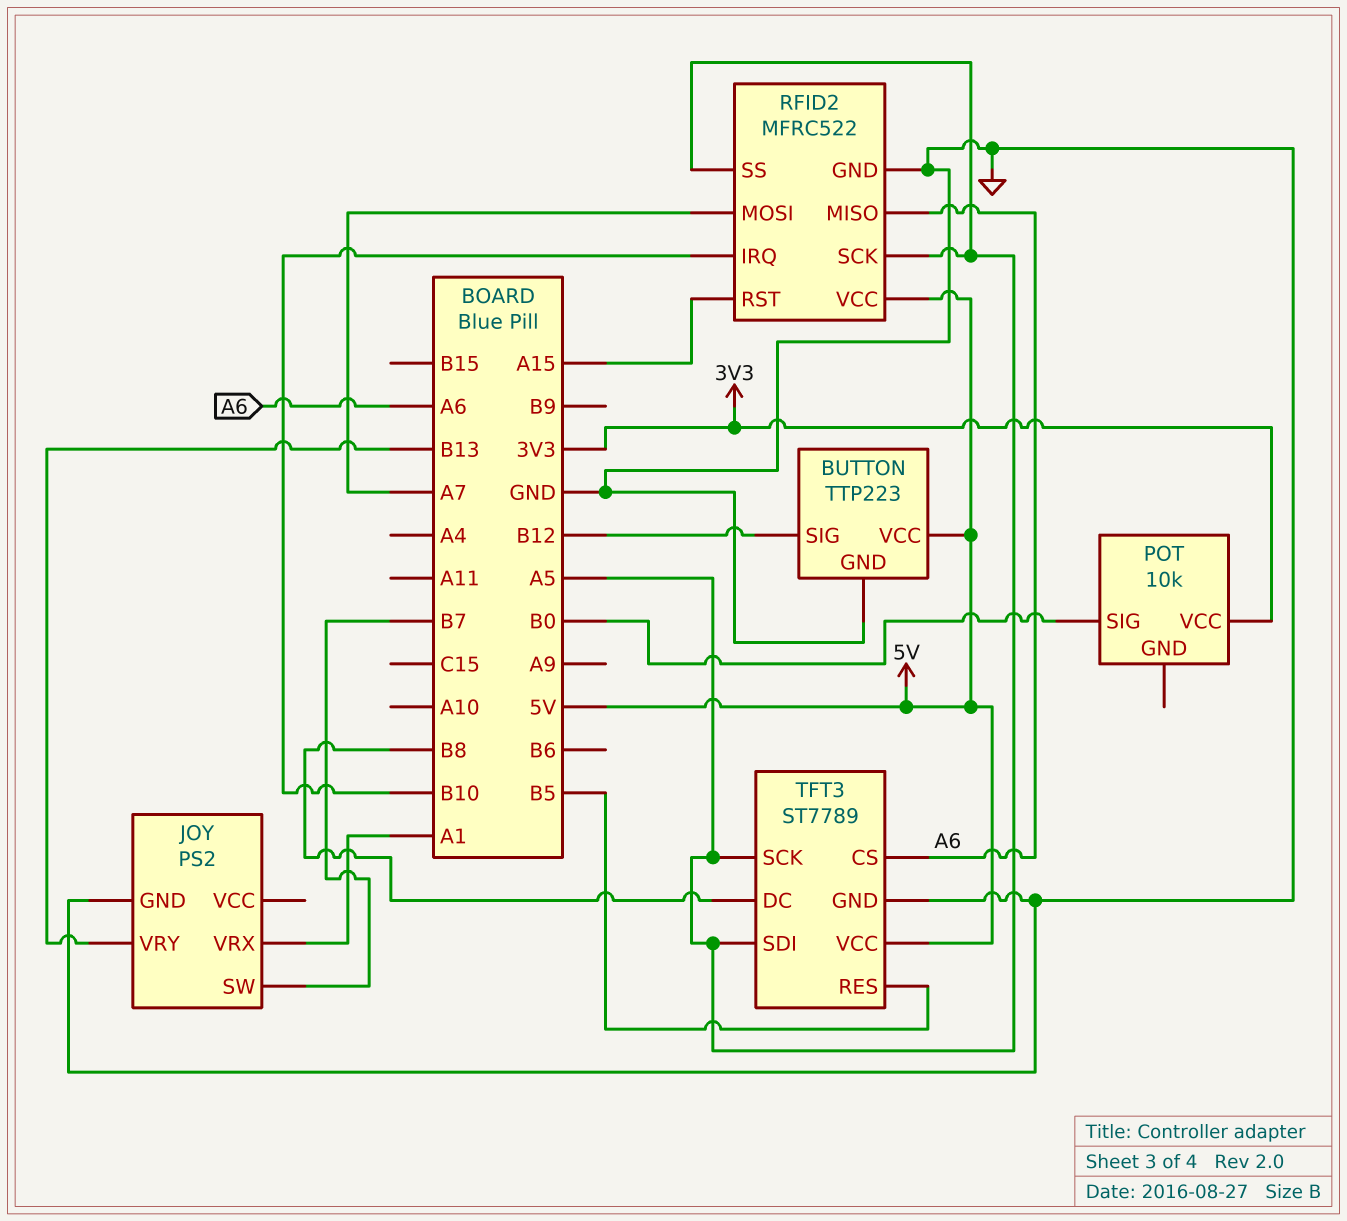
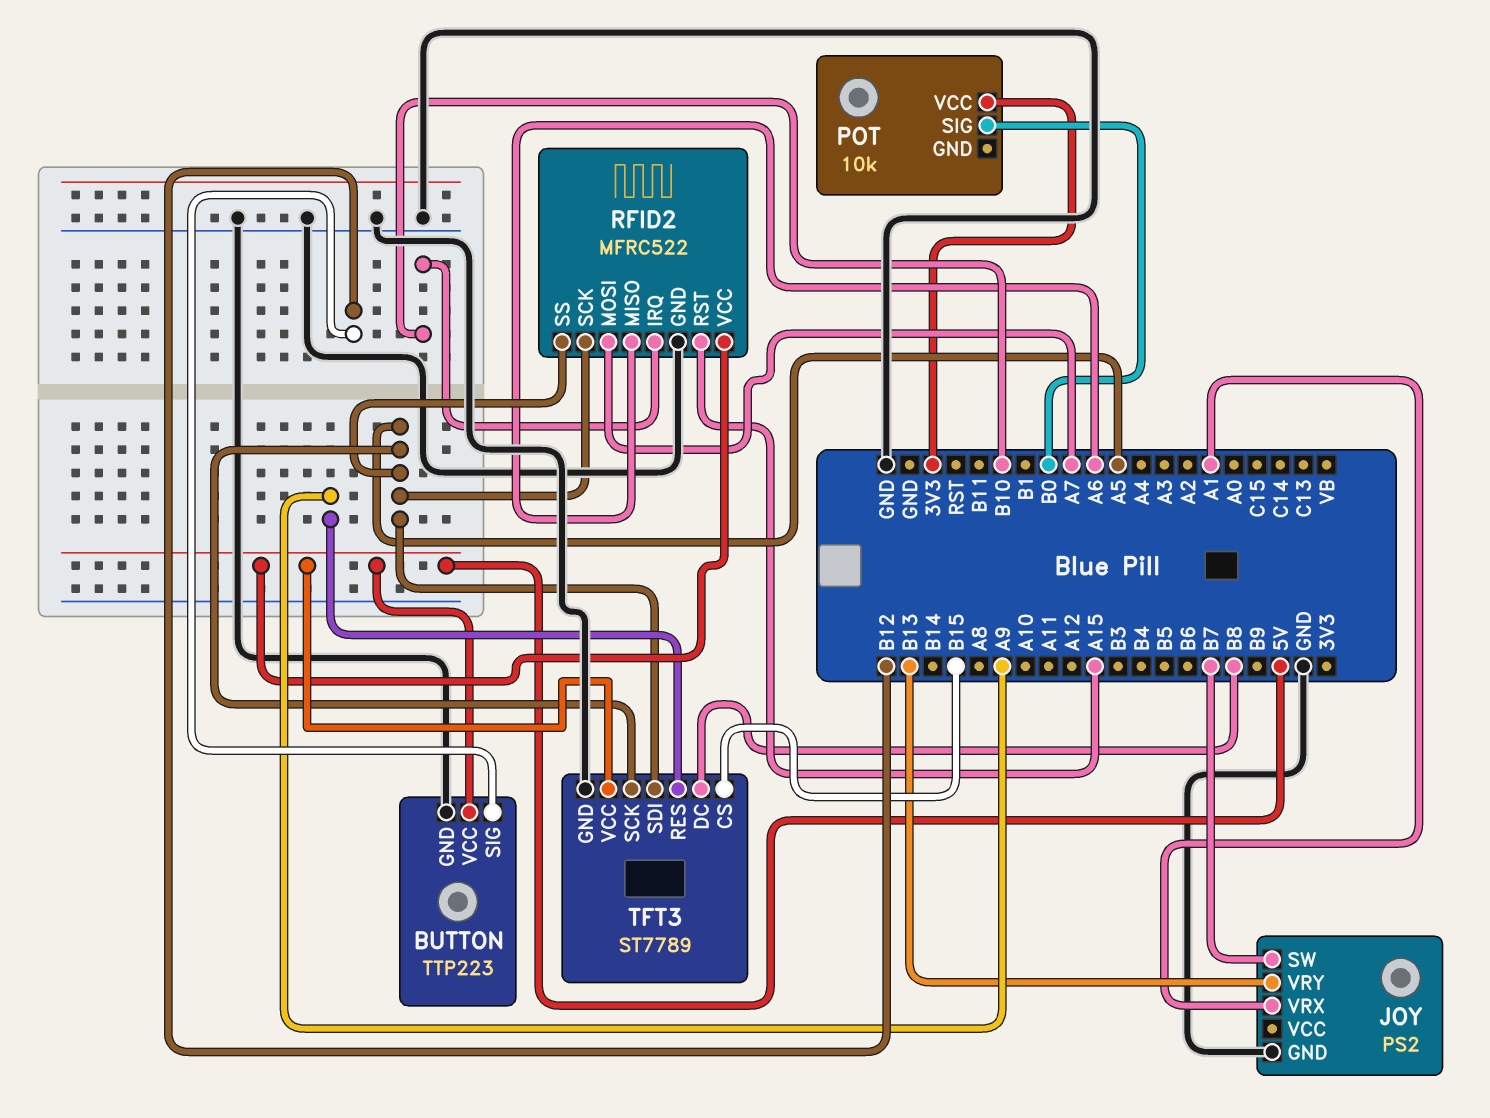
TFT3 pin CS: A6 -> B15
TFT3 pin RES: B5 -> A9

